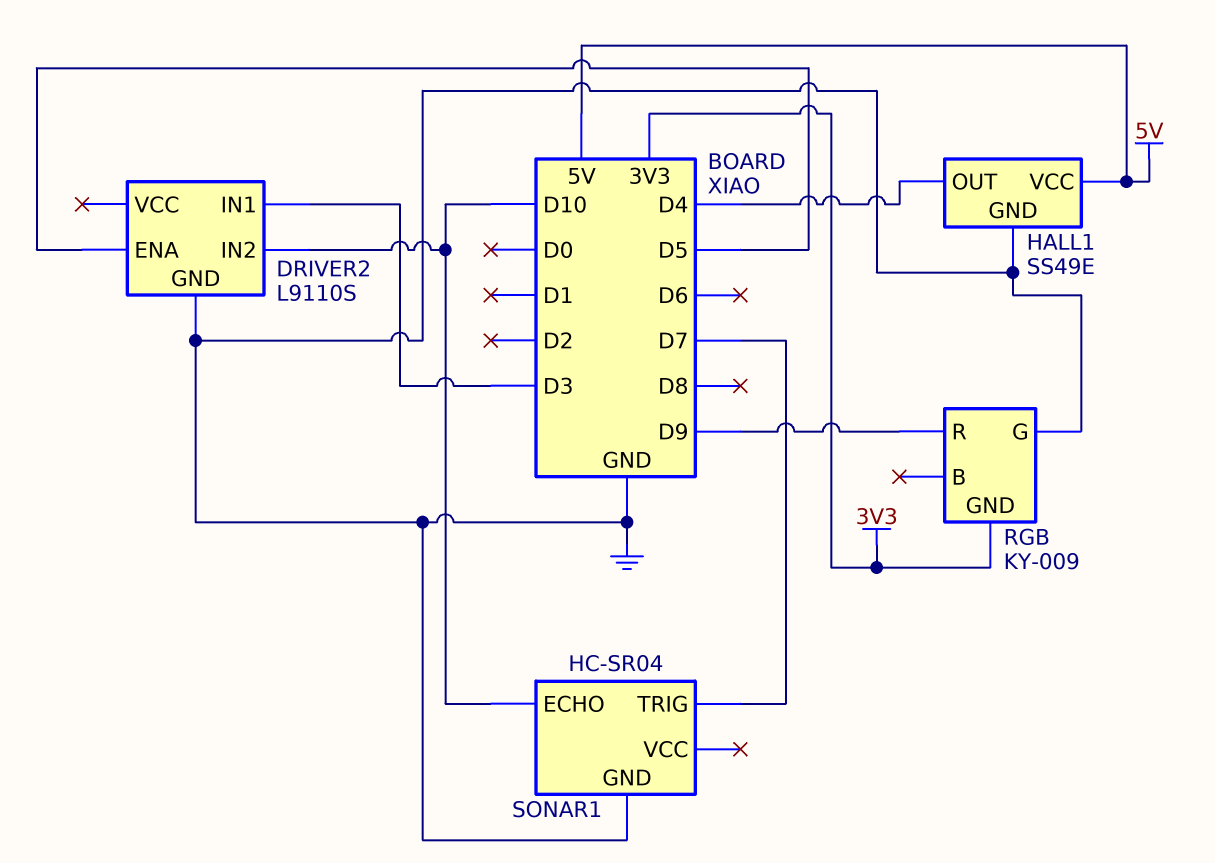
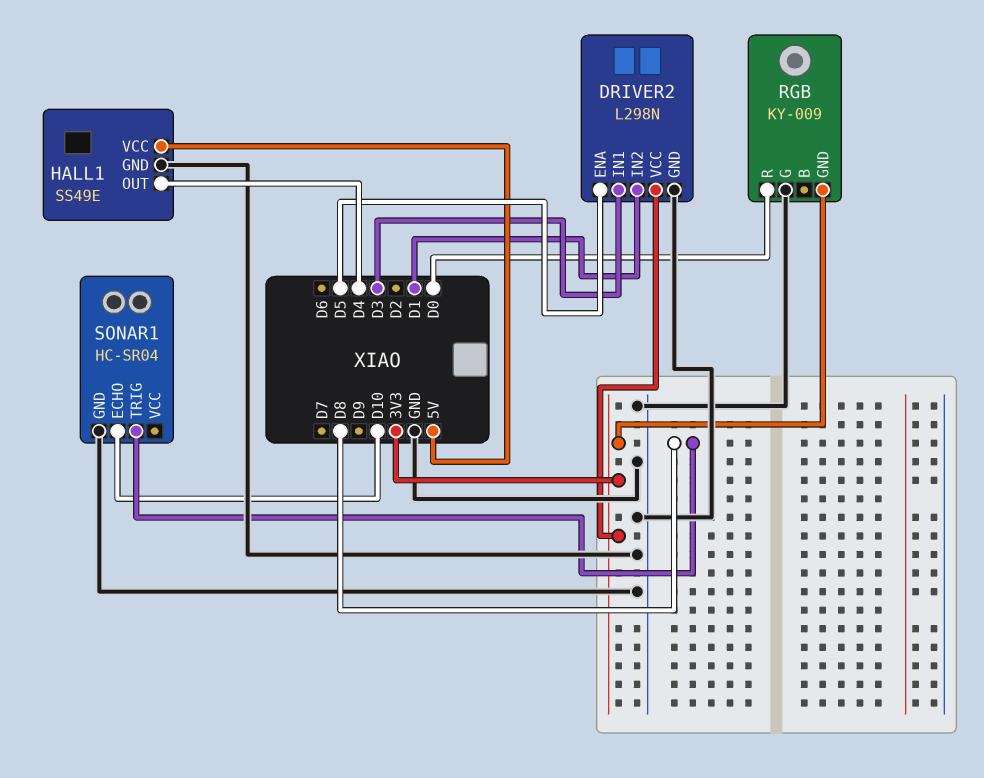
DRIVER2: L9110S -> L298N
DRIVER2 pin IN2: D10 -> D1
DRIVER2 pin VCC: none -> 3V3
RGB pin R: D9 -> D0
SONAR1 pin TRIG: D7 -> D8

